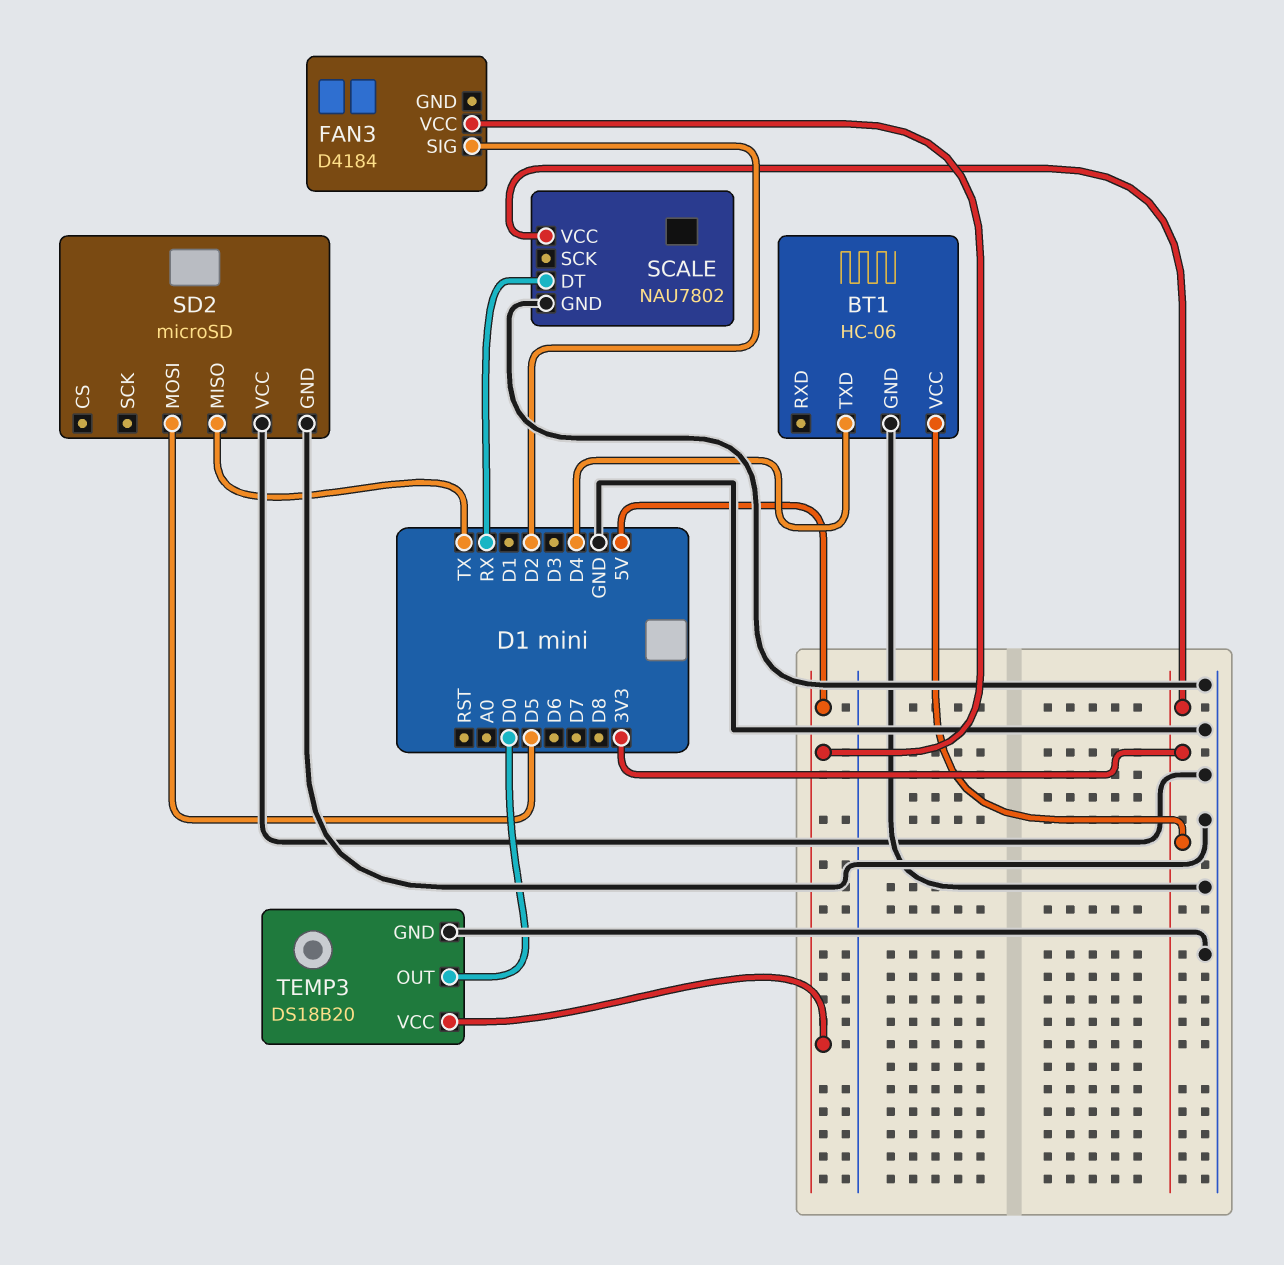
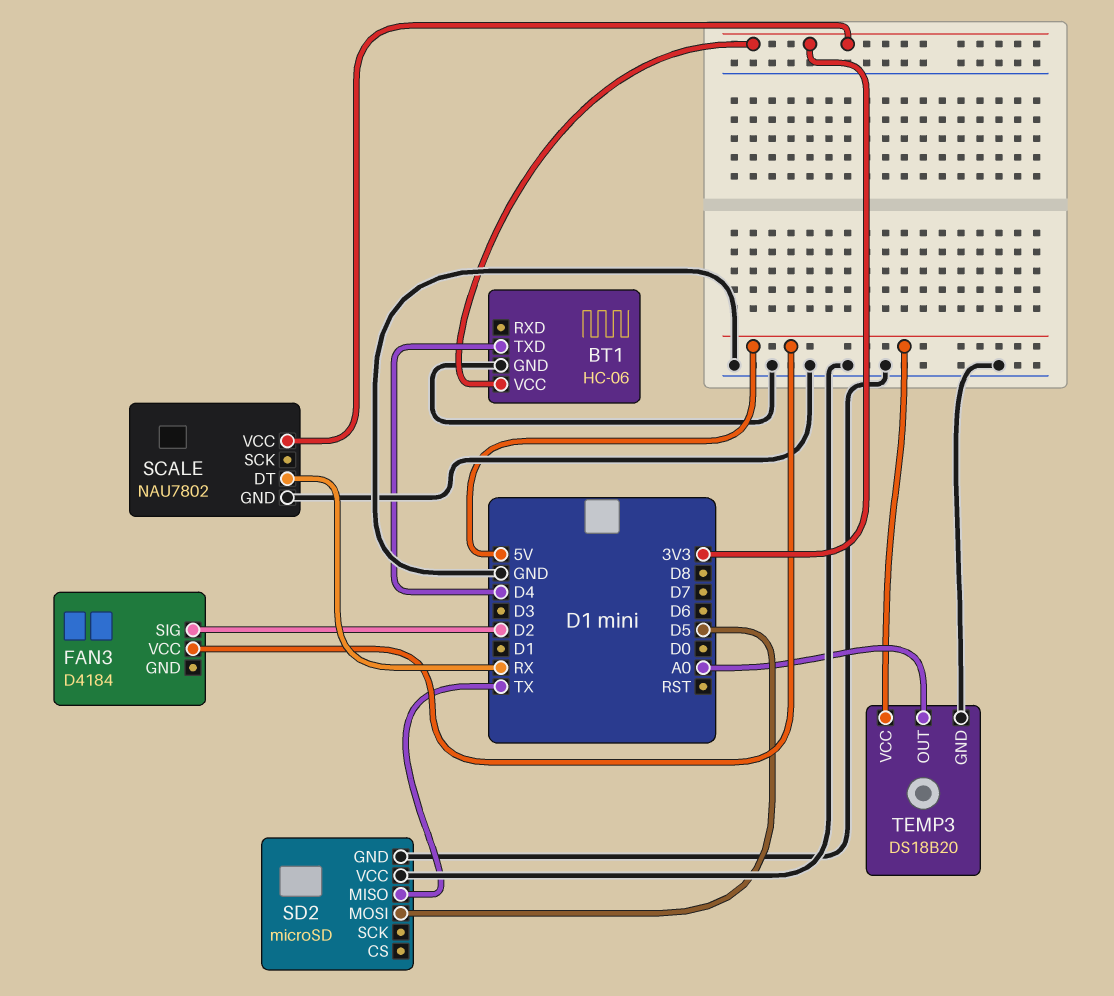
TEMP3 pin OUT: D0 -> A0

